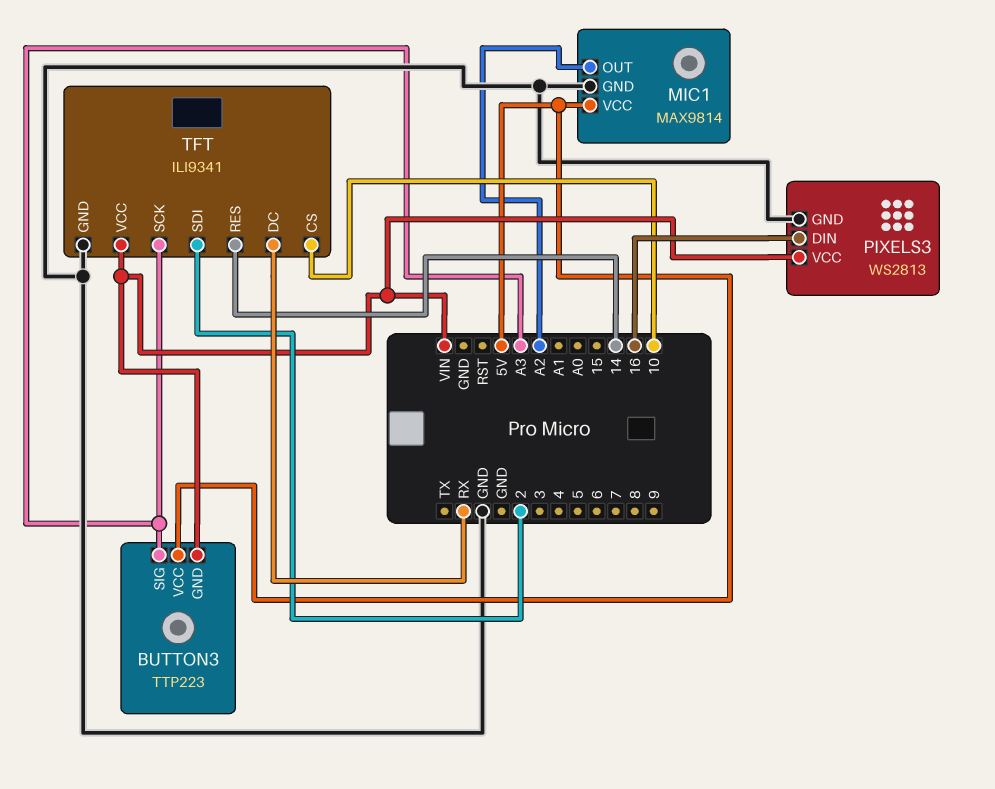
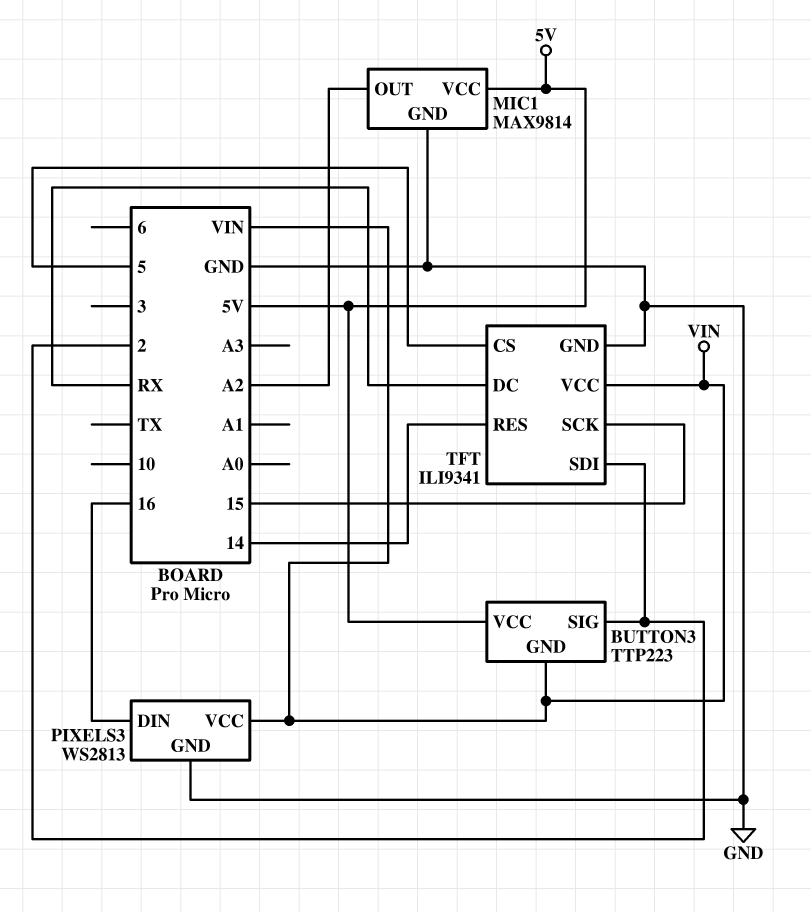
BUTTON3 pin SIG: A3 -> 2
TFT pin CS: 10 -> 5
TFT pin SCK: A3 -> 15

